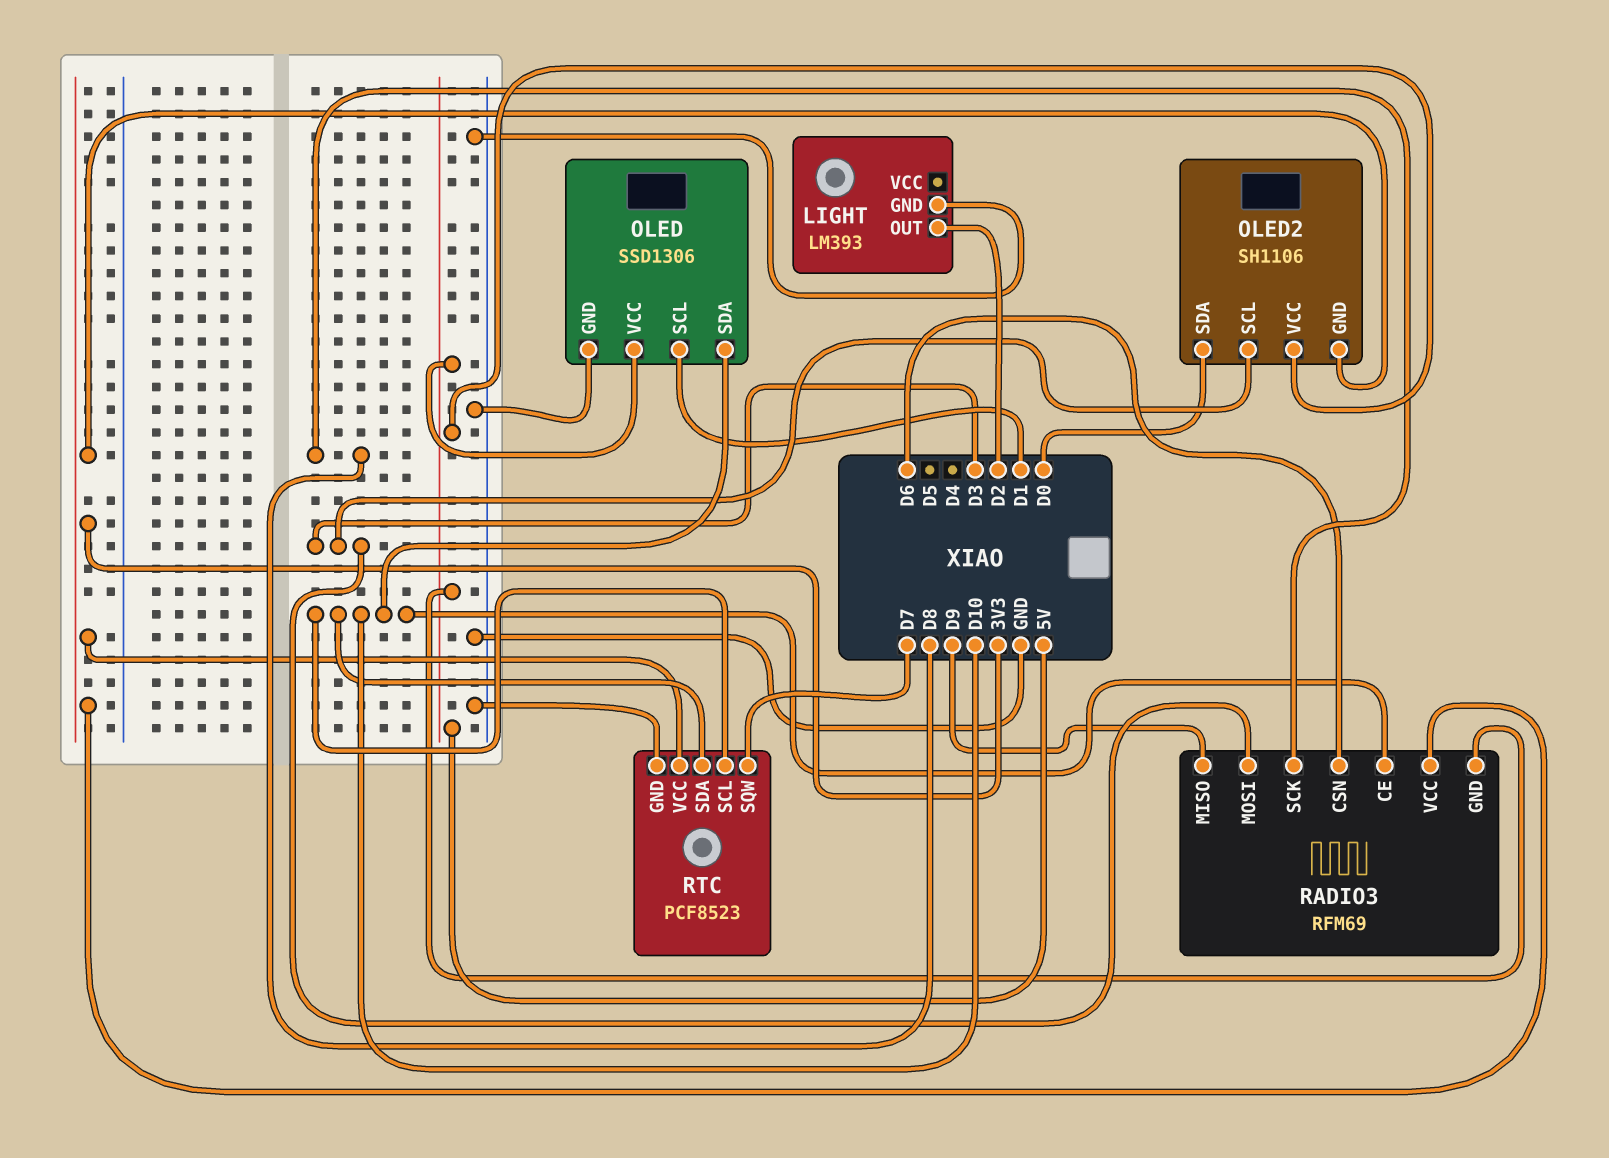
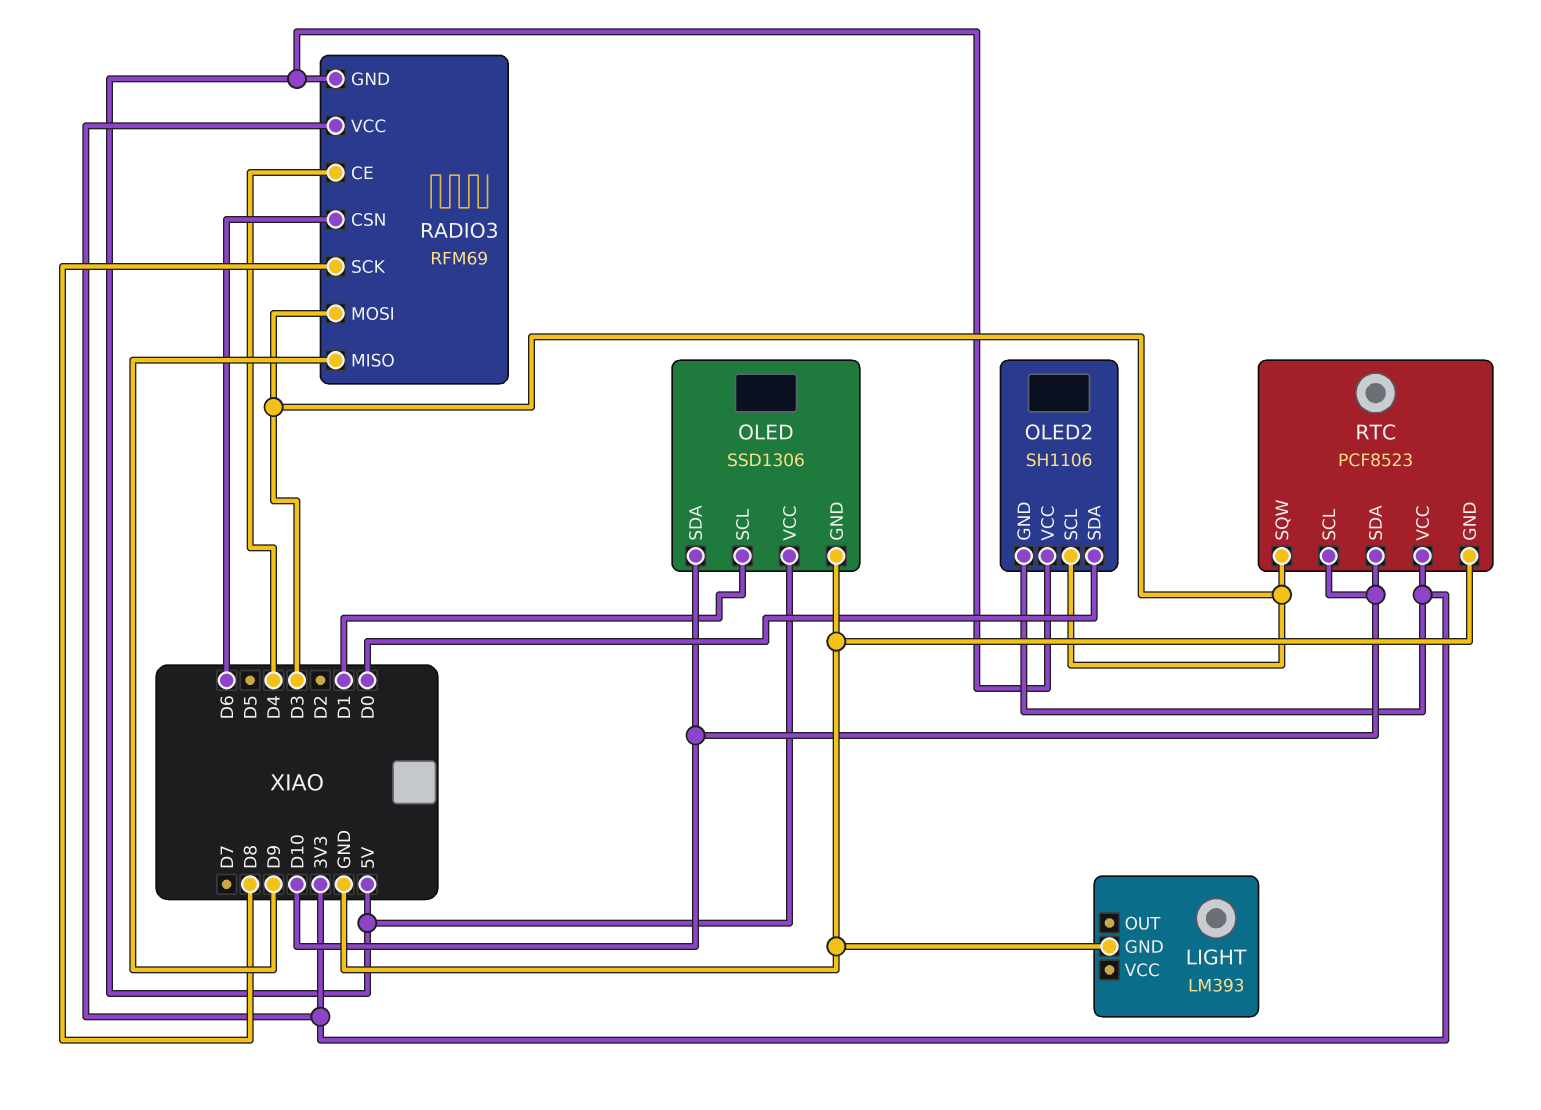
LIGHT pin OUT: D2 -> none
RADIO3 pin CE: D10 -> D4
RTC pin SQW: D7 -> D3

